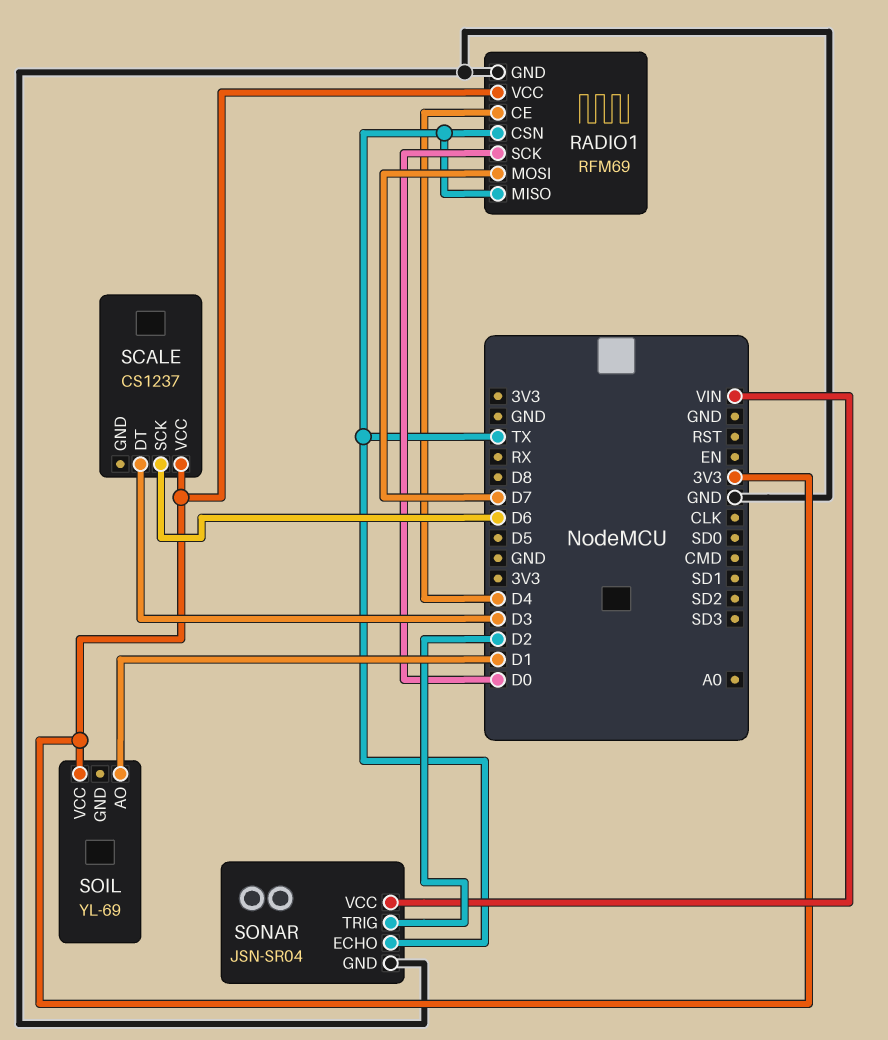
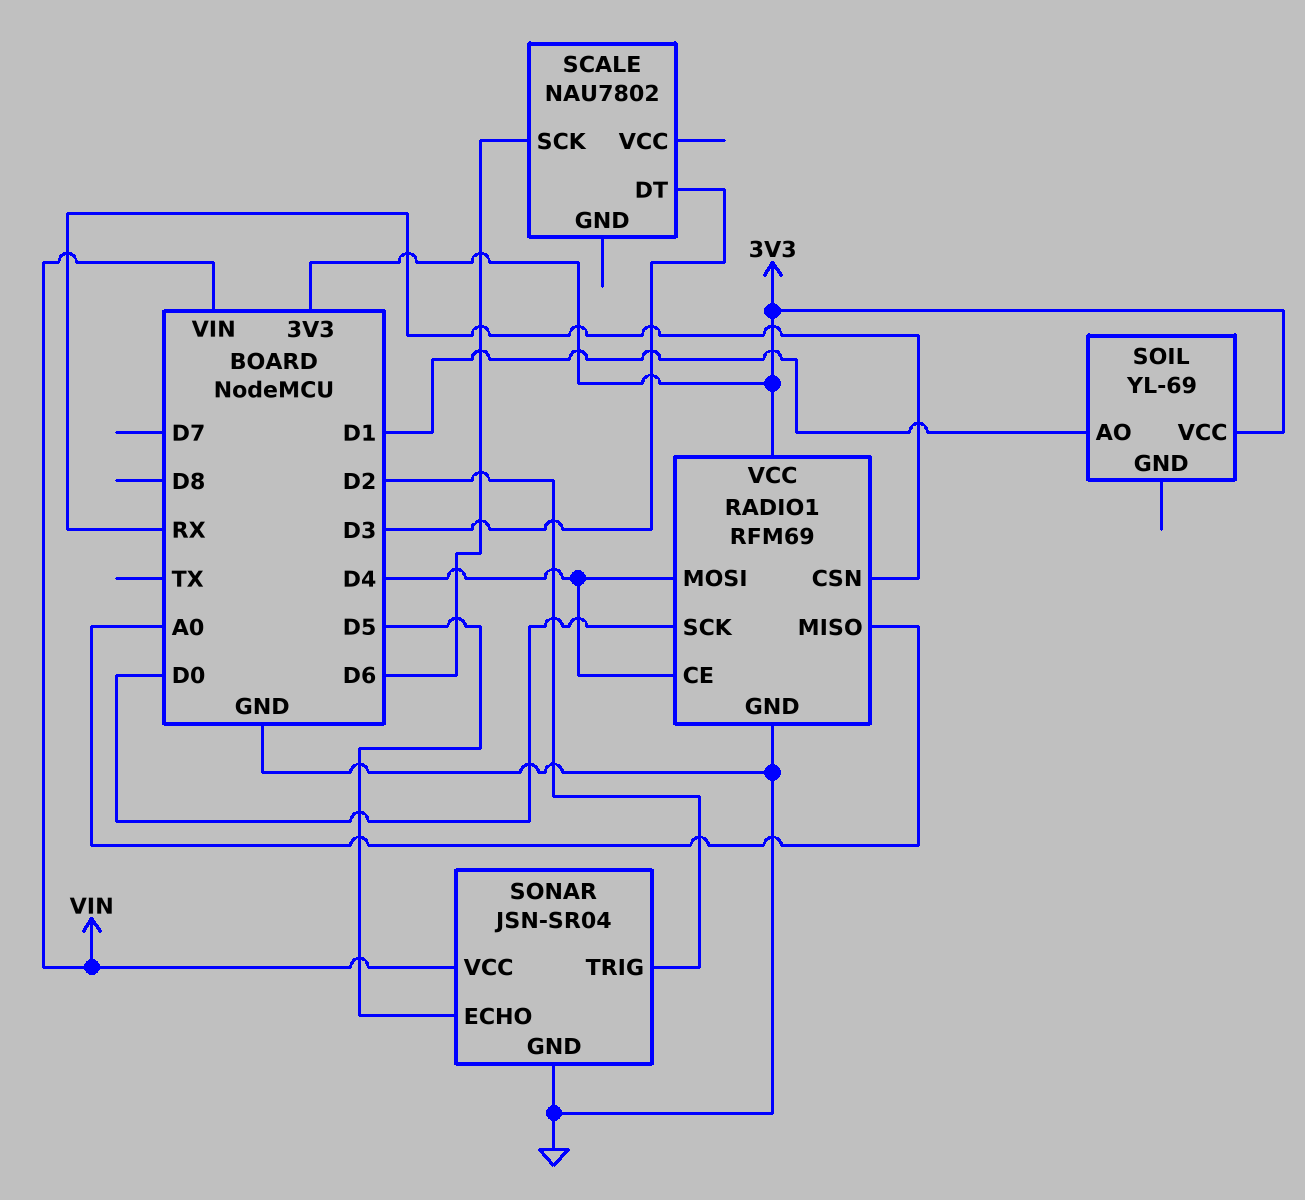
RADIO1 pin CSN: TX -> RX
RADIO1 pin MISO: TX -> A0
RADIO1 pin MOSI: D7 -> D4
SCALE: CS1237 -> NAU7802
SCALE pin VCC: 3V3 -> none
SONAR pin ECHO: TX -> D5

